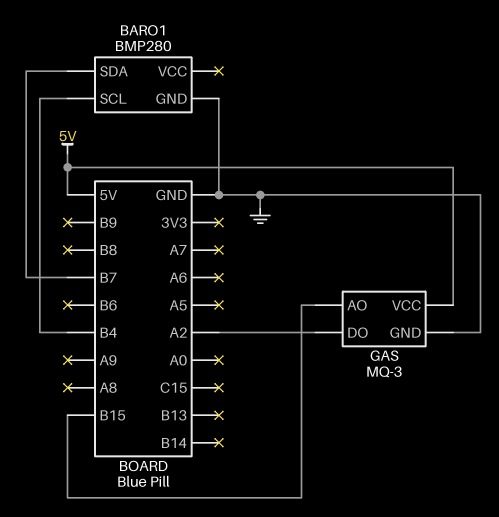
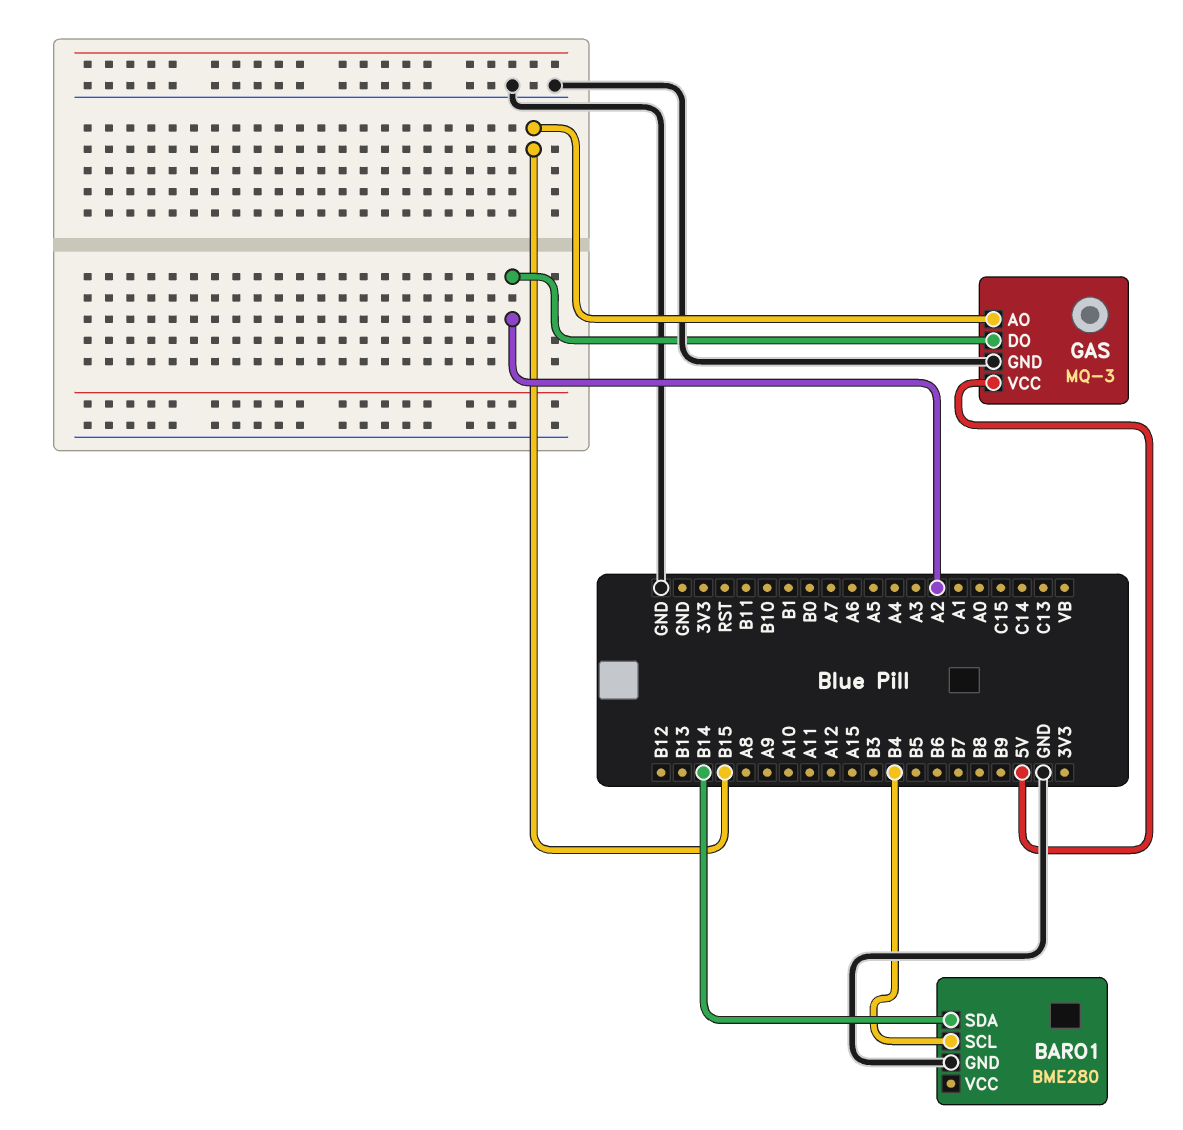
BARO1: BMP280 -> BME280
BARO1 pin SDA: B7 -> B14

